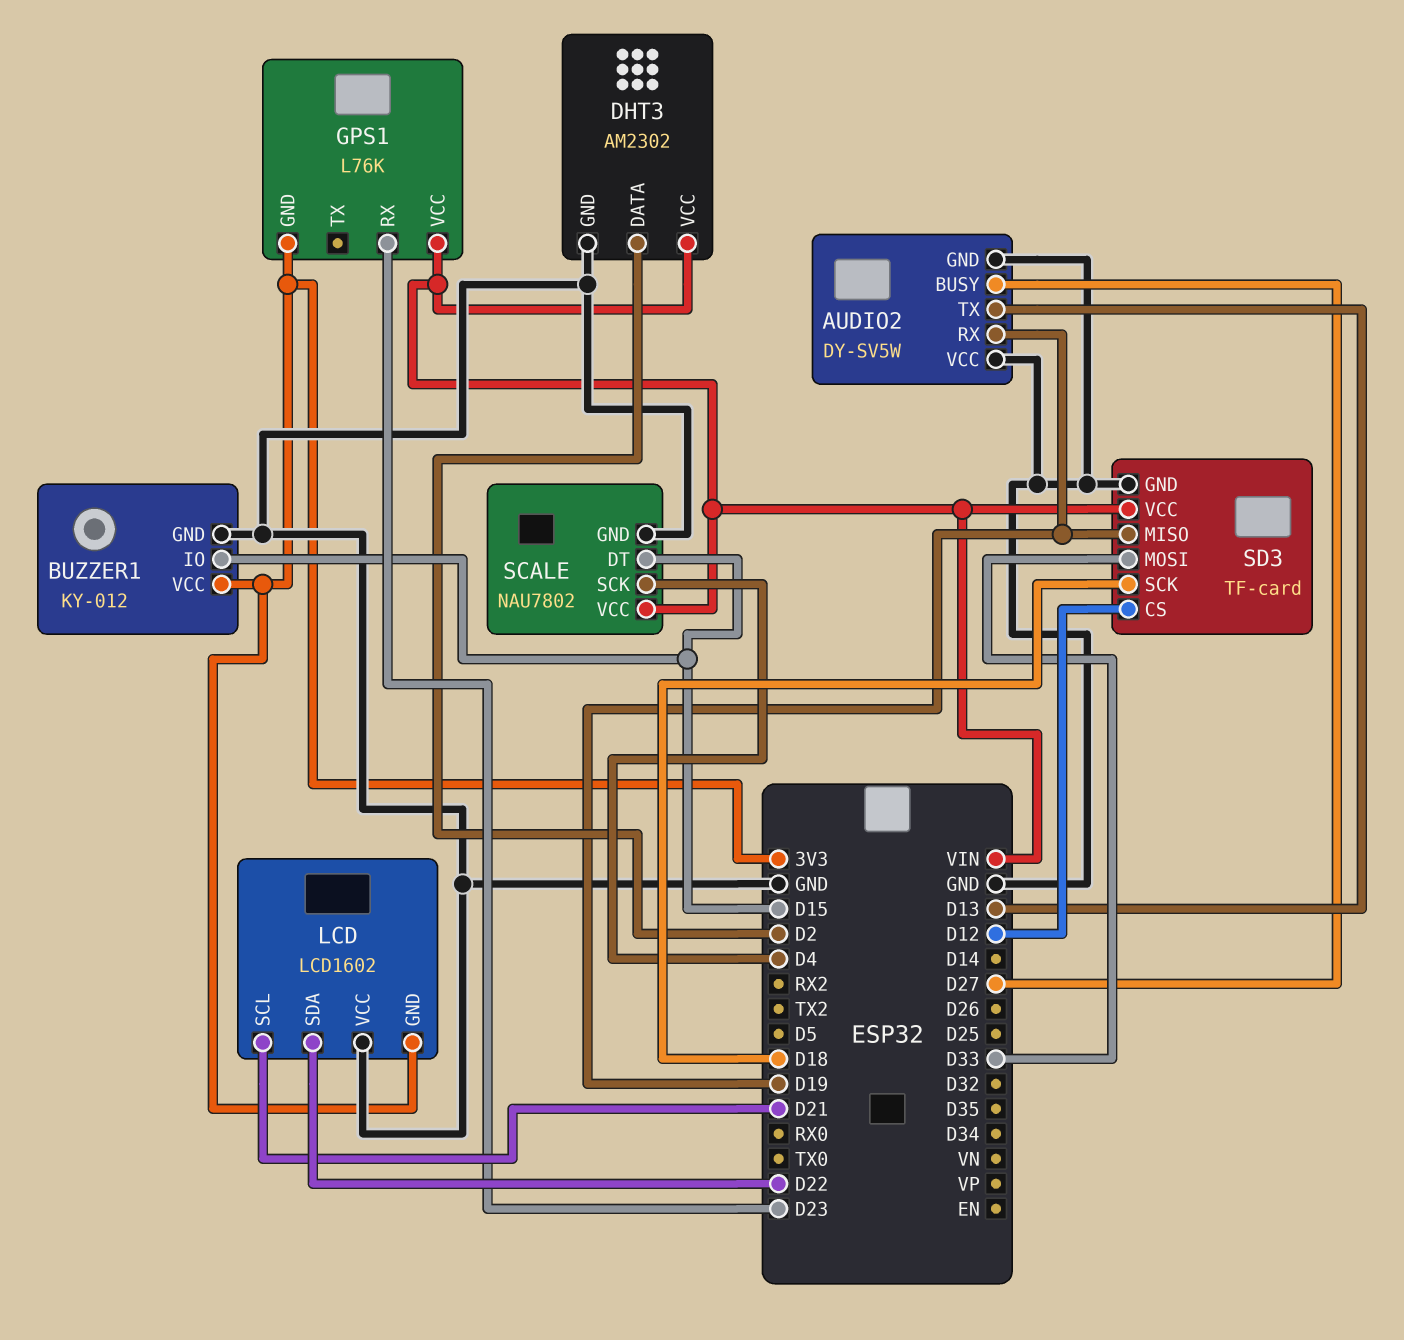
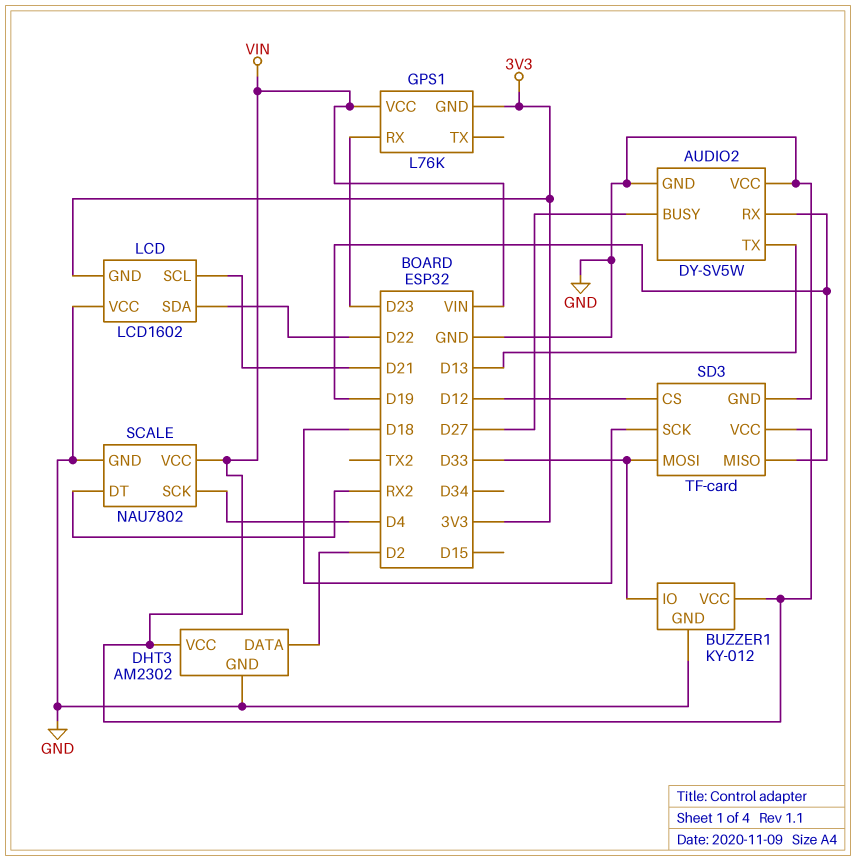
BUZZER1 pin IO: D15 -> D33
BUZZER1 pin VCC: 3V3 -> VIN
SCALE pin DT: D15 -> RX2

